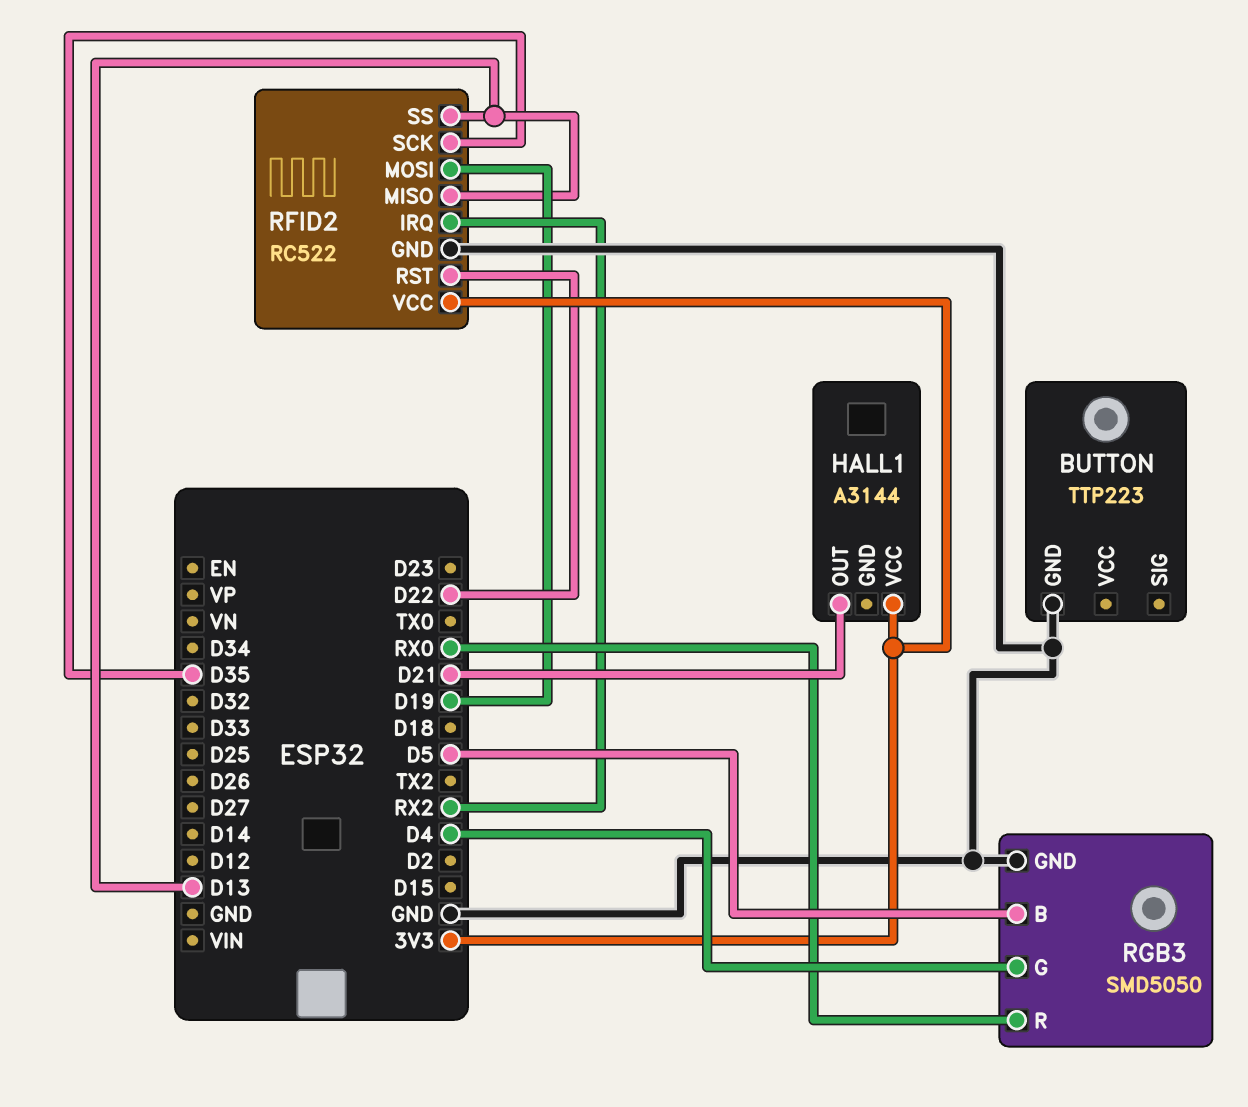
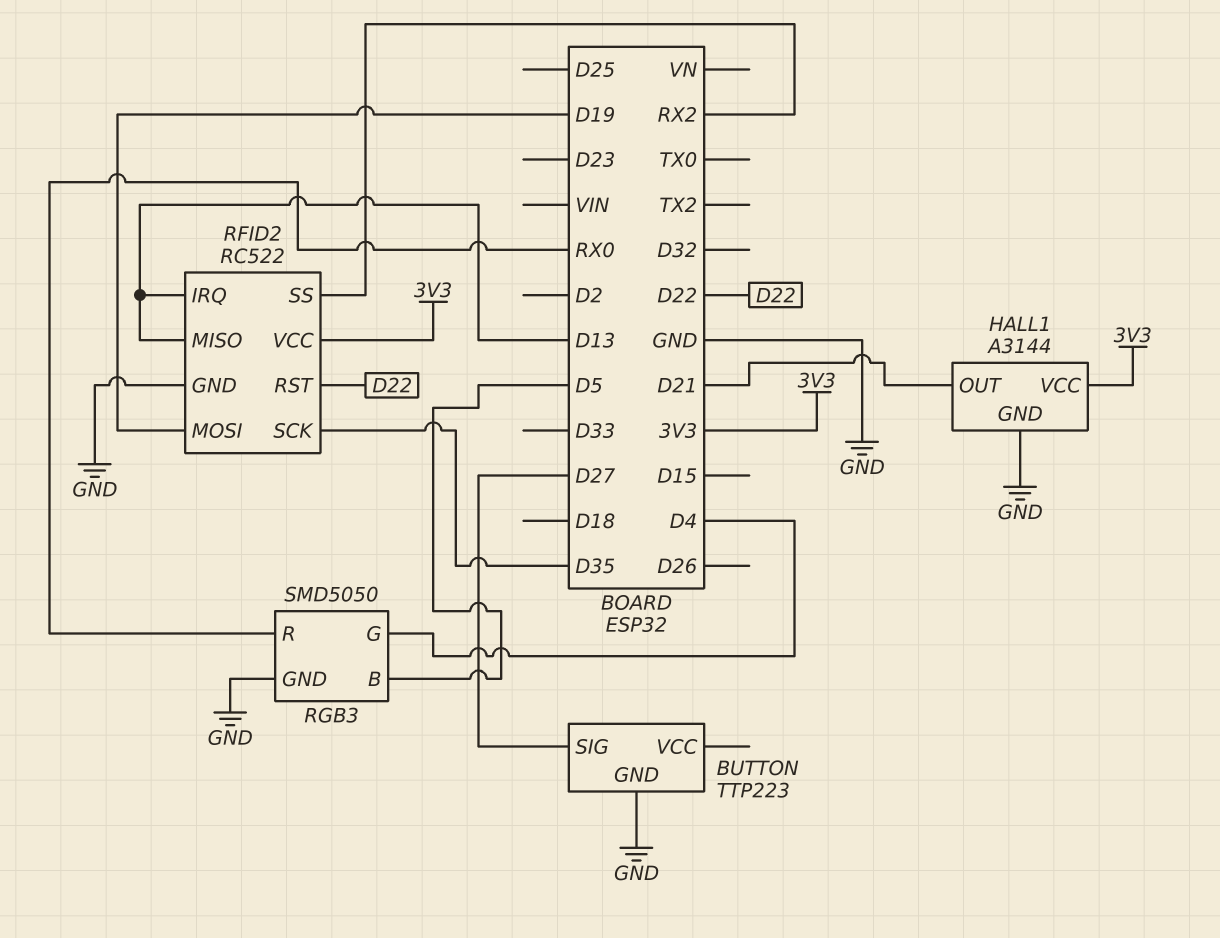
BUTTON pin SIG: none -> D27
HALL1 pin GND: none -> GND
RFID2 pin IRQ: RX2 -> D13
RFID2 pin SS: D13 -> RX2

